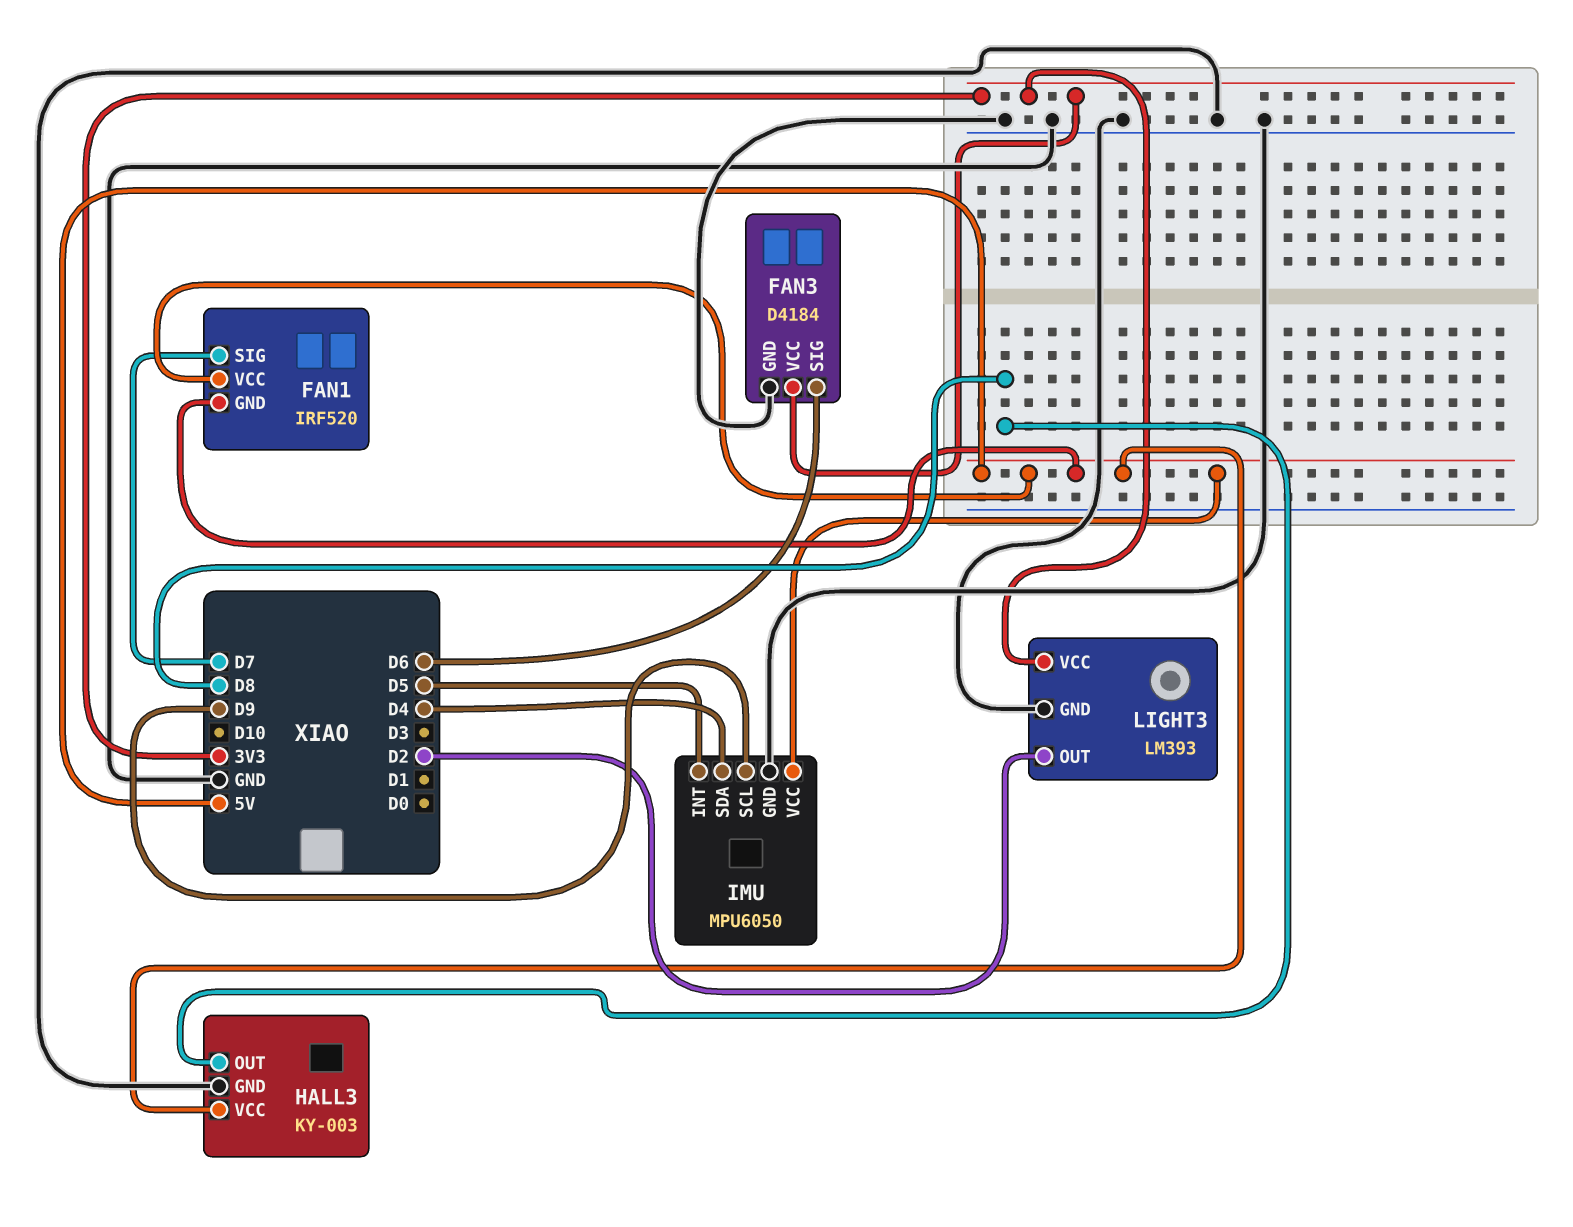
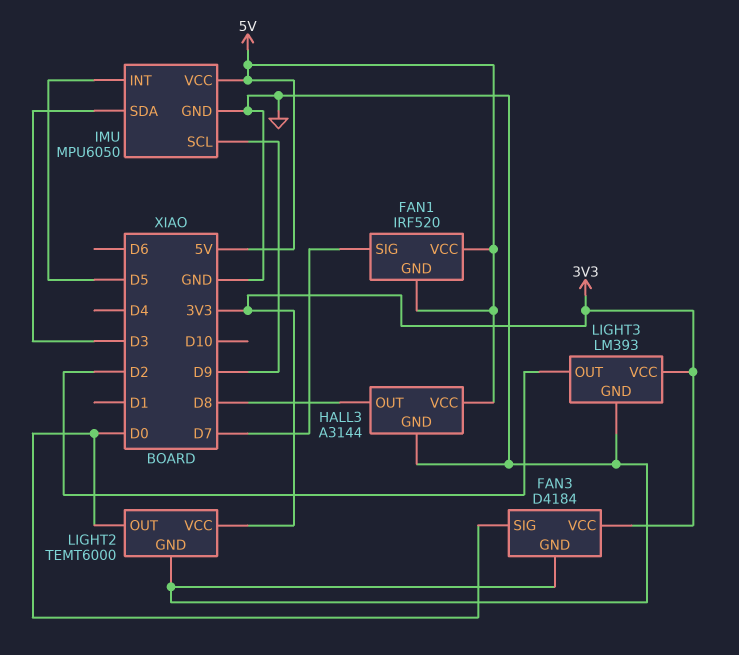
FAN3 pin SIG: D6 -> D0
HALL3: KY-003 -> A3144
IMU pin SDA: D4 -> D3
LIGHT2: none -> TEMT6000
LIGHT2 pin GND: none -> GND
LIGHT2 pin OUT: none -> D0
LIGHT2 pin VCC: none -> 3V3

